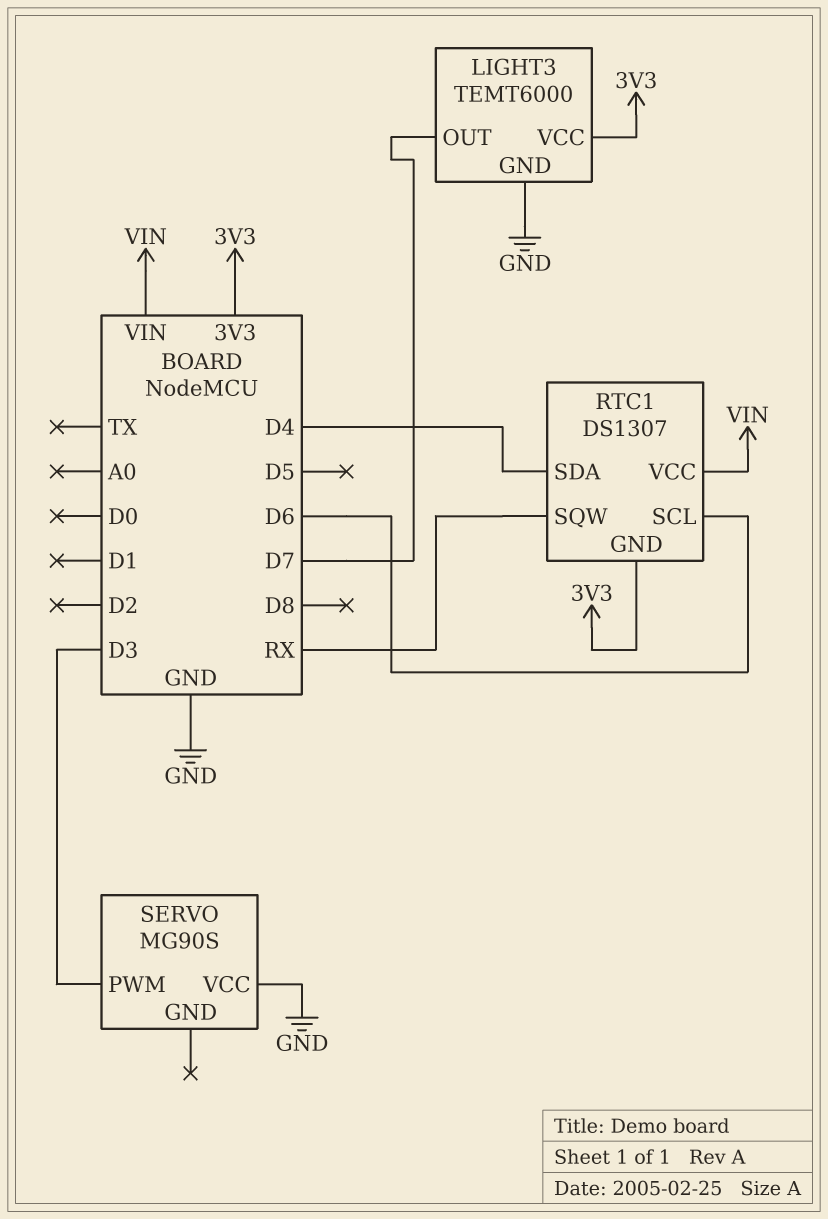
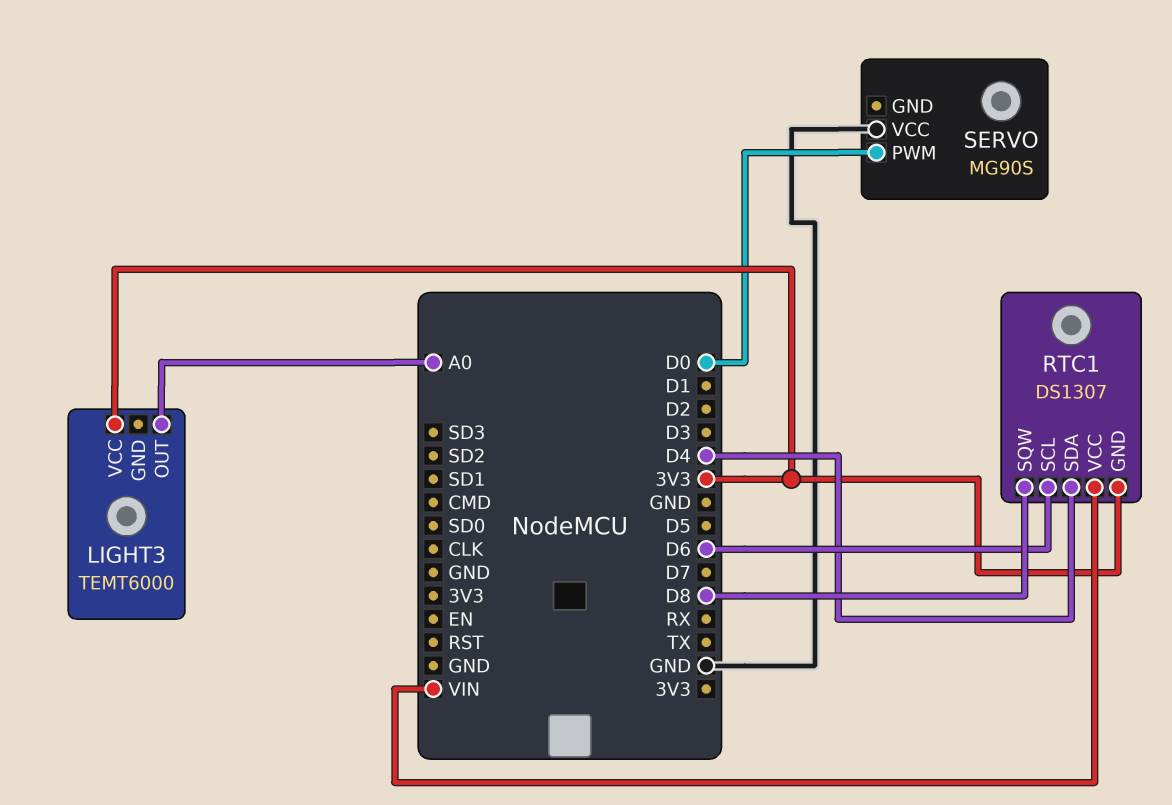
LIGHT3 pin GND: GND -> none
LIGHT3 pin OUT: D7 -> A0
RTC1 pin SQW: RX -> D8
SERVO pin PWM: D3 -> D0

